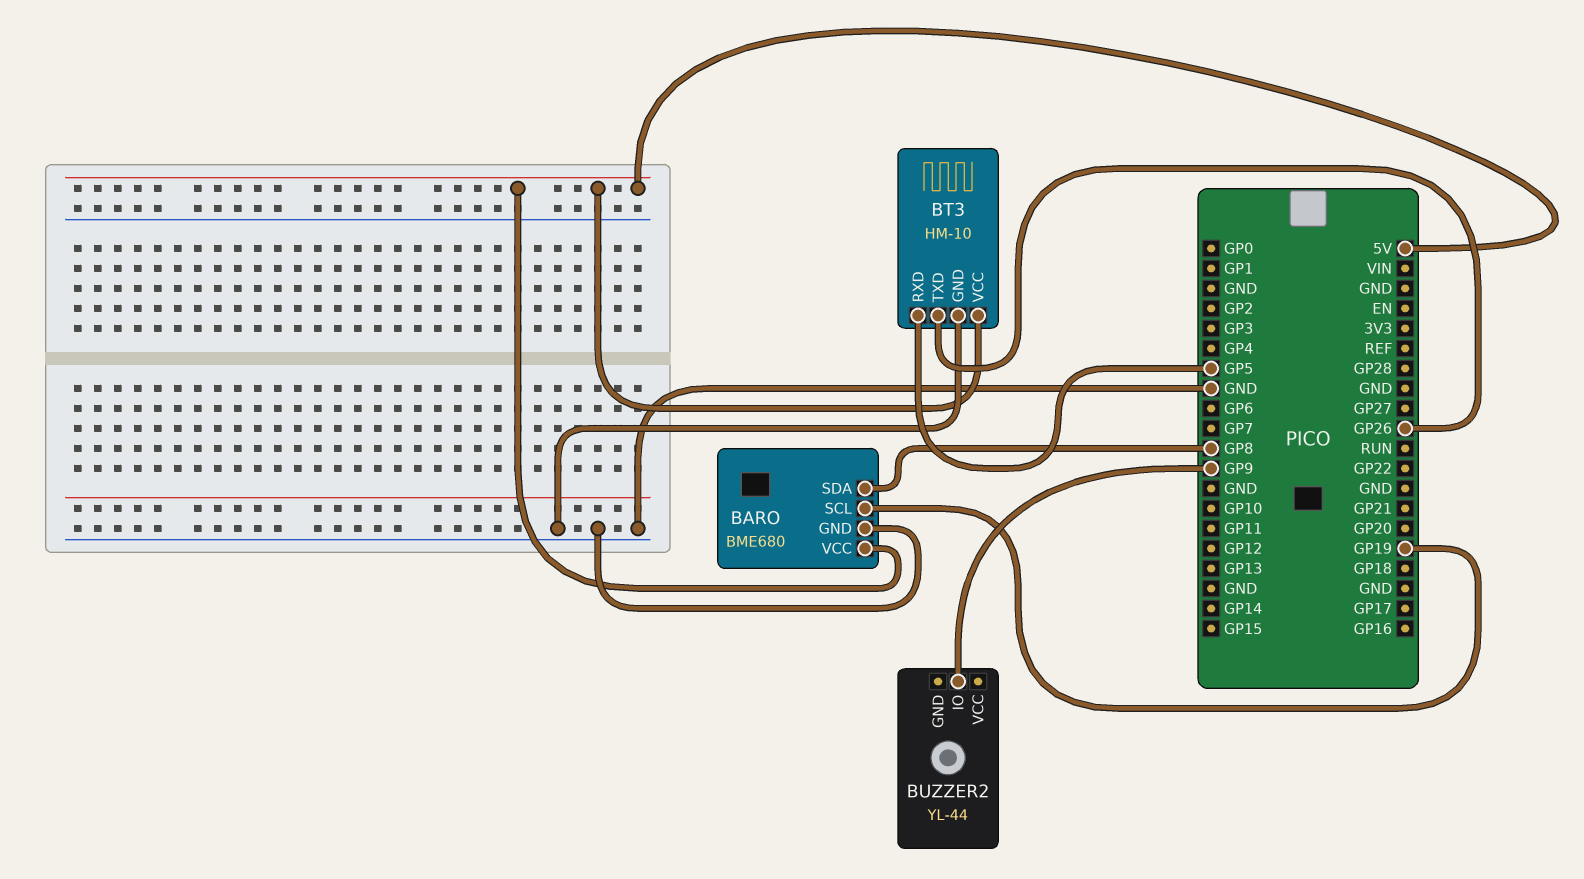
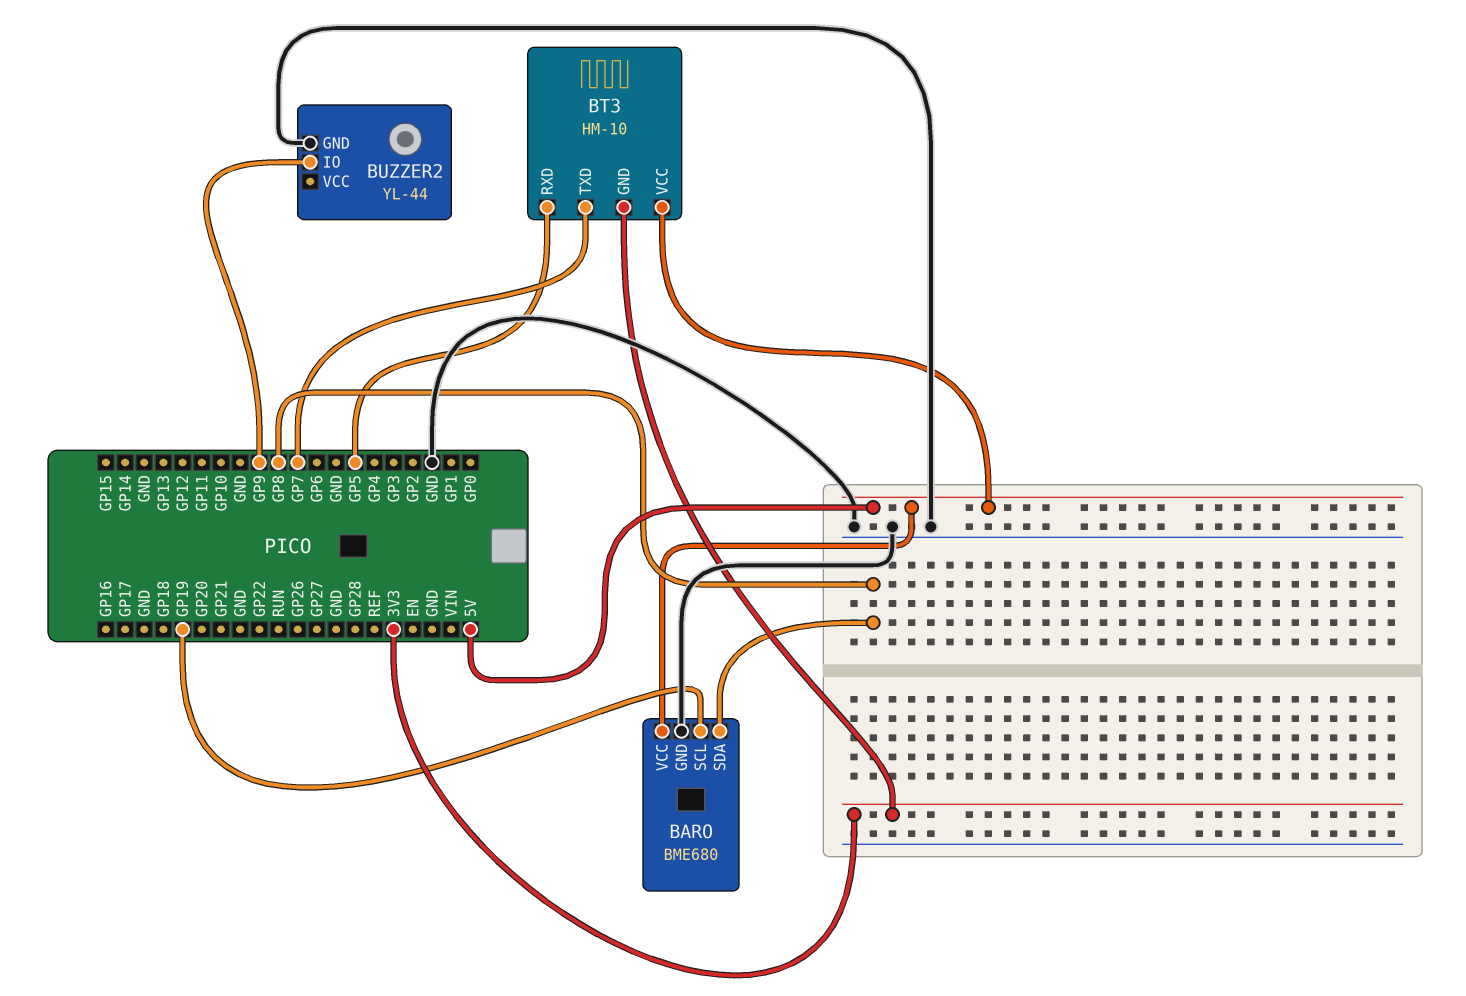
BT3 pin GND: GND -> 3V3
BT3 pin TXD: GP26 -> GP7
BUZZER2 pin GND: none -> GND

